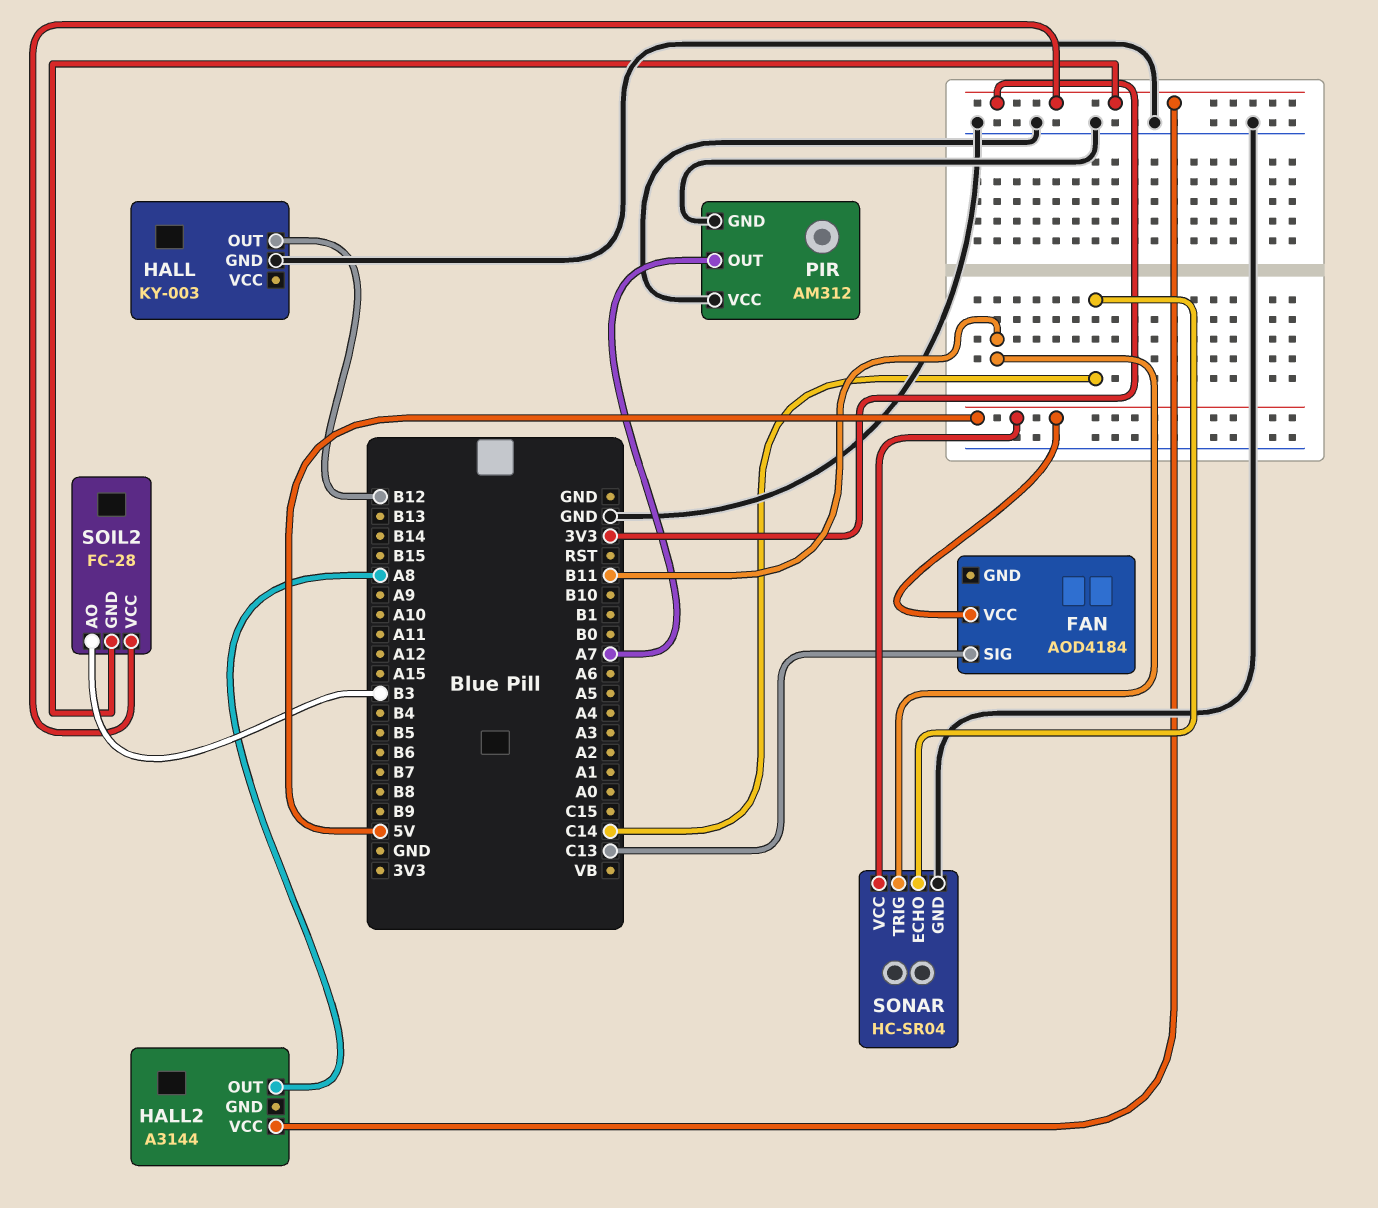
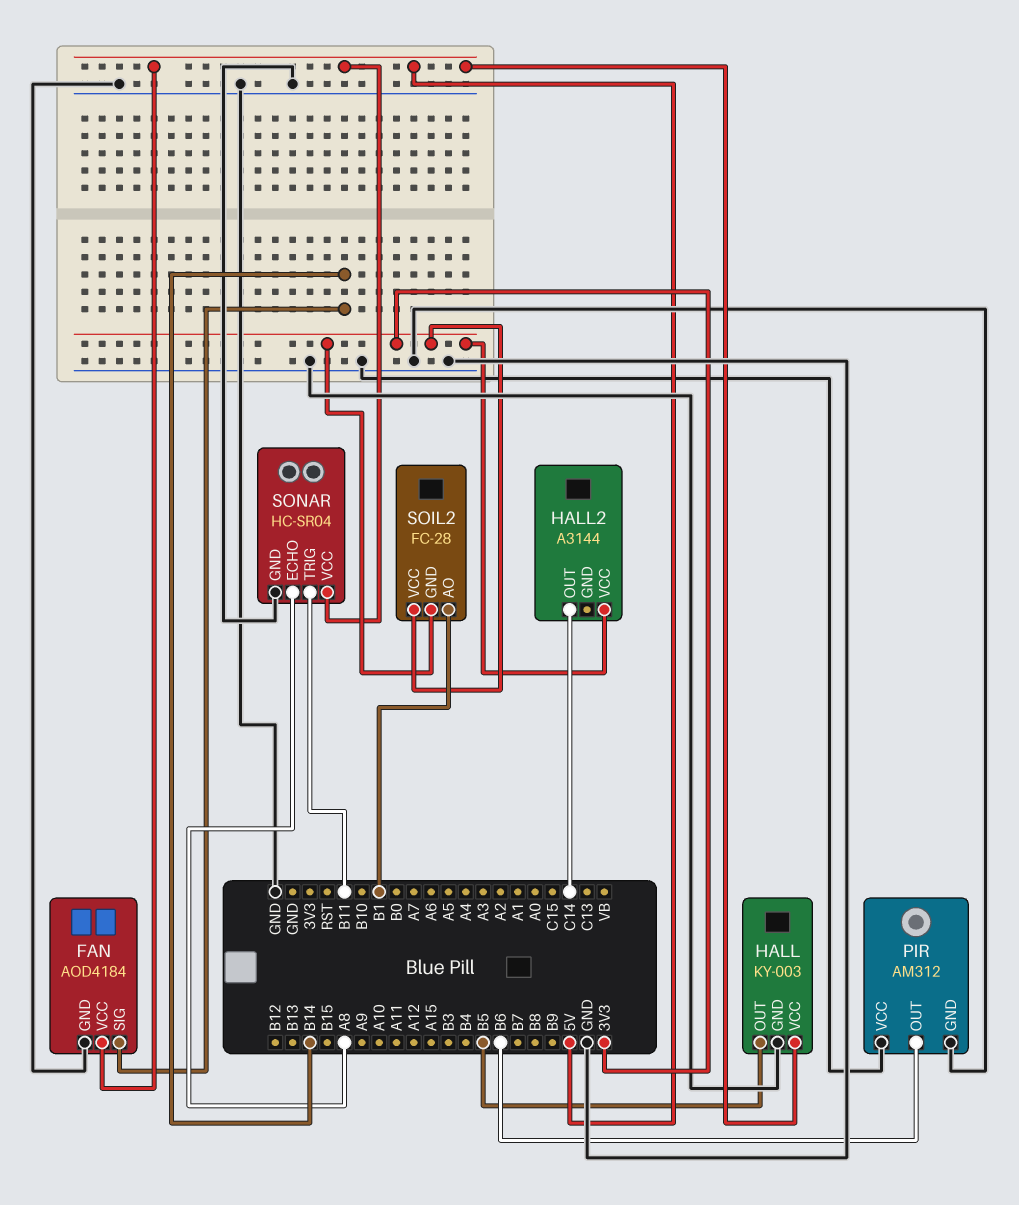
FAN pin GND: none -> GND
FAN pin SIG: C13 -> B14
HALL pin OUT: B12 -> B5
HALL pin VCC: none -> 5V
HALL2 pin OUT: A8 -> C14
PIR pin OUT: A7 -> B6
SOIL2 pin AO: B3 -> B1
SONAR pin ECHO: C14 -> A8

